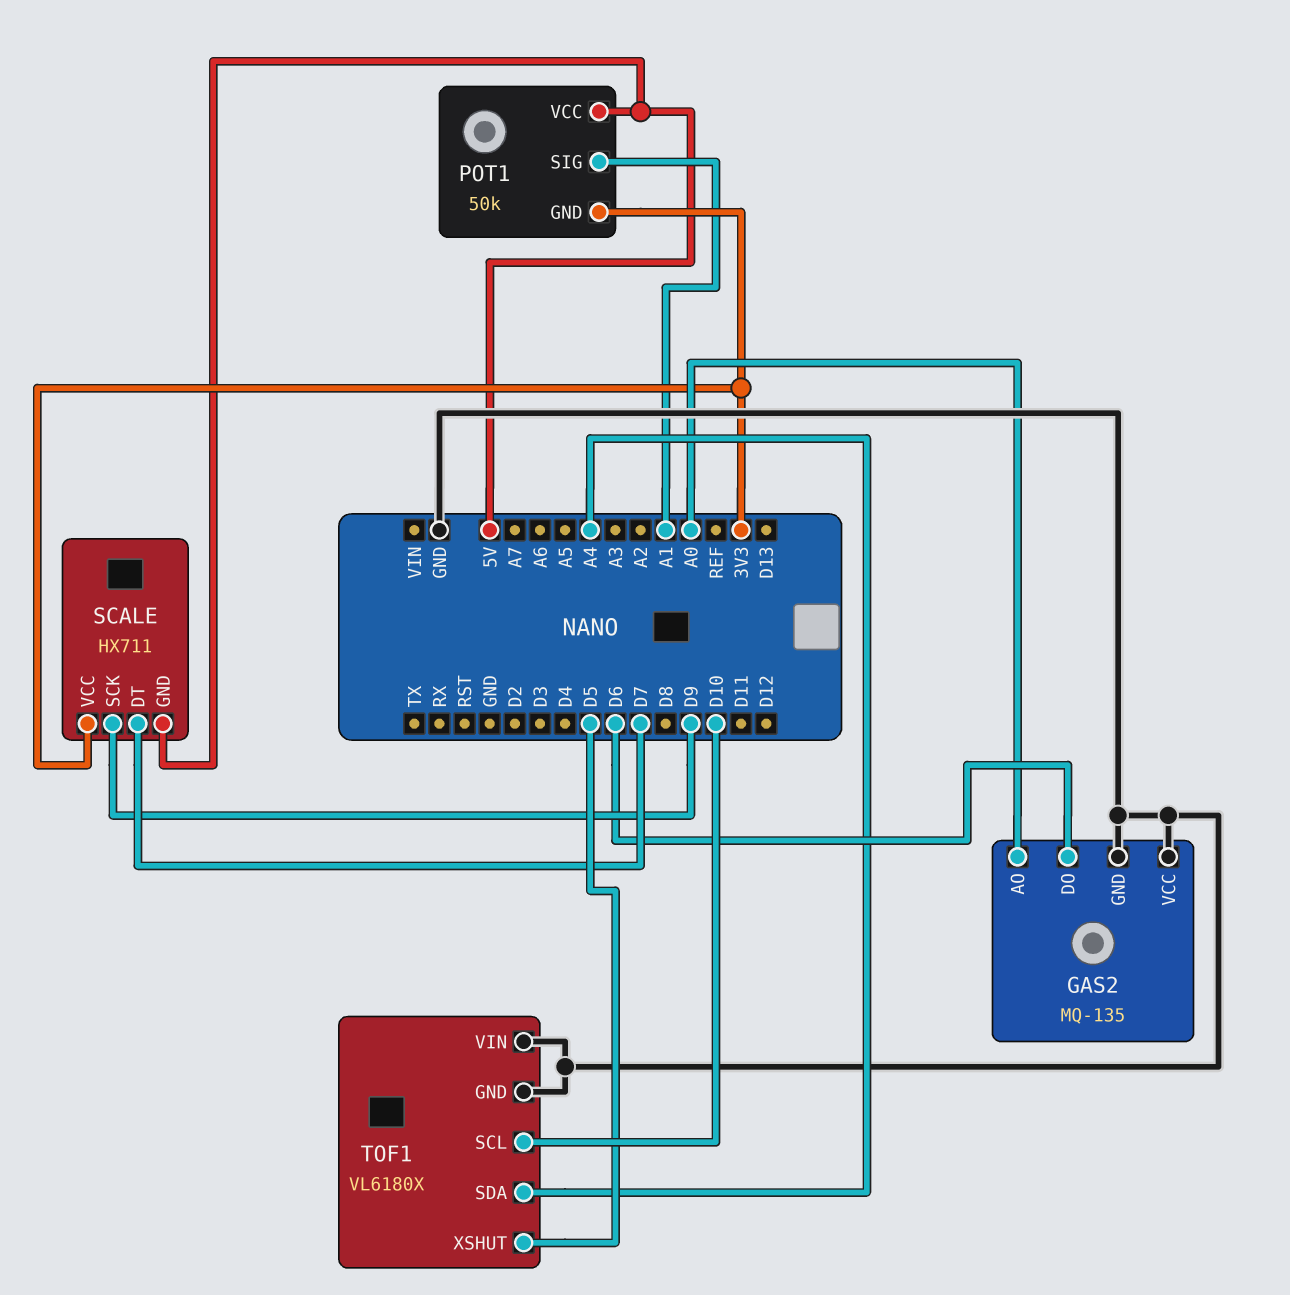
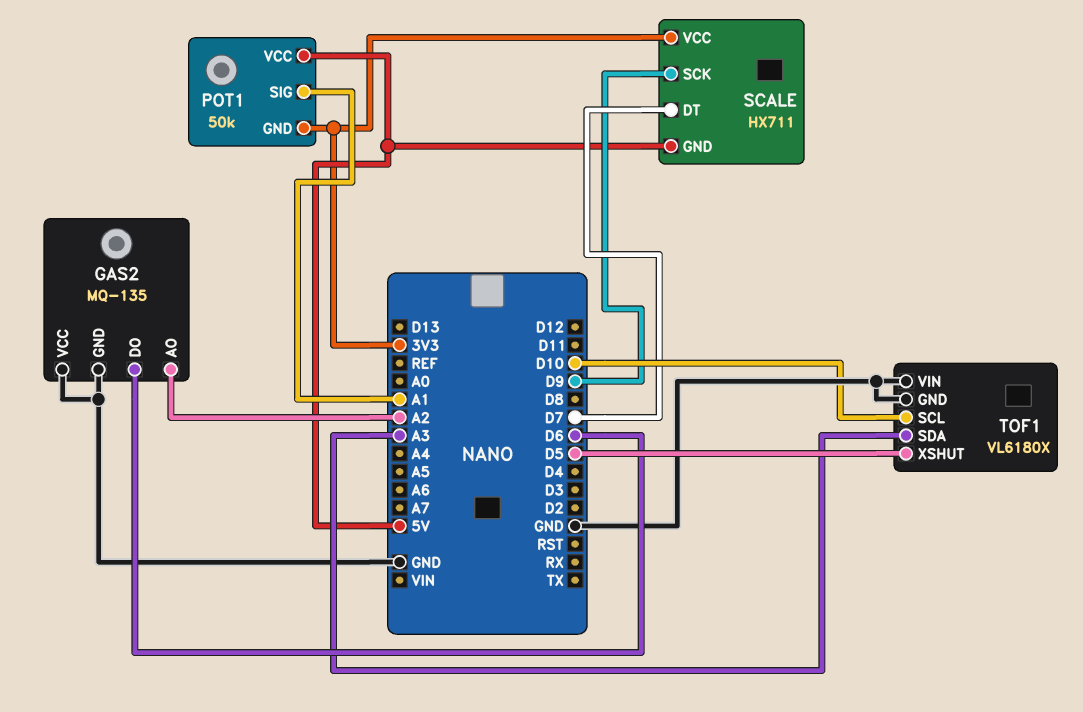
GAS2 pin AO: A0 -> A2
TOF1 pin SDA: A4 -> A3

